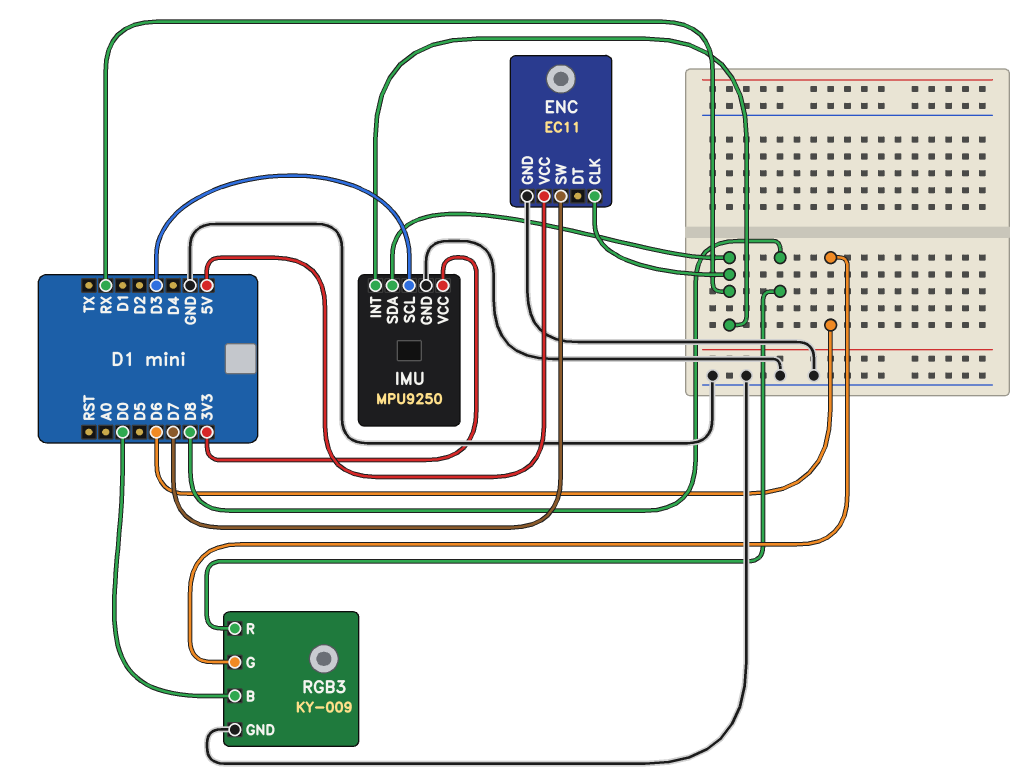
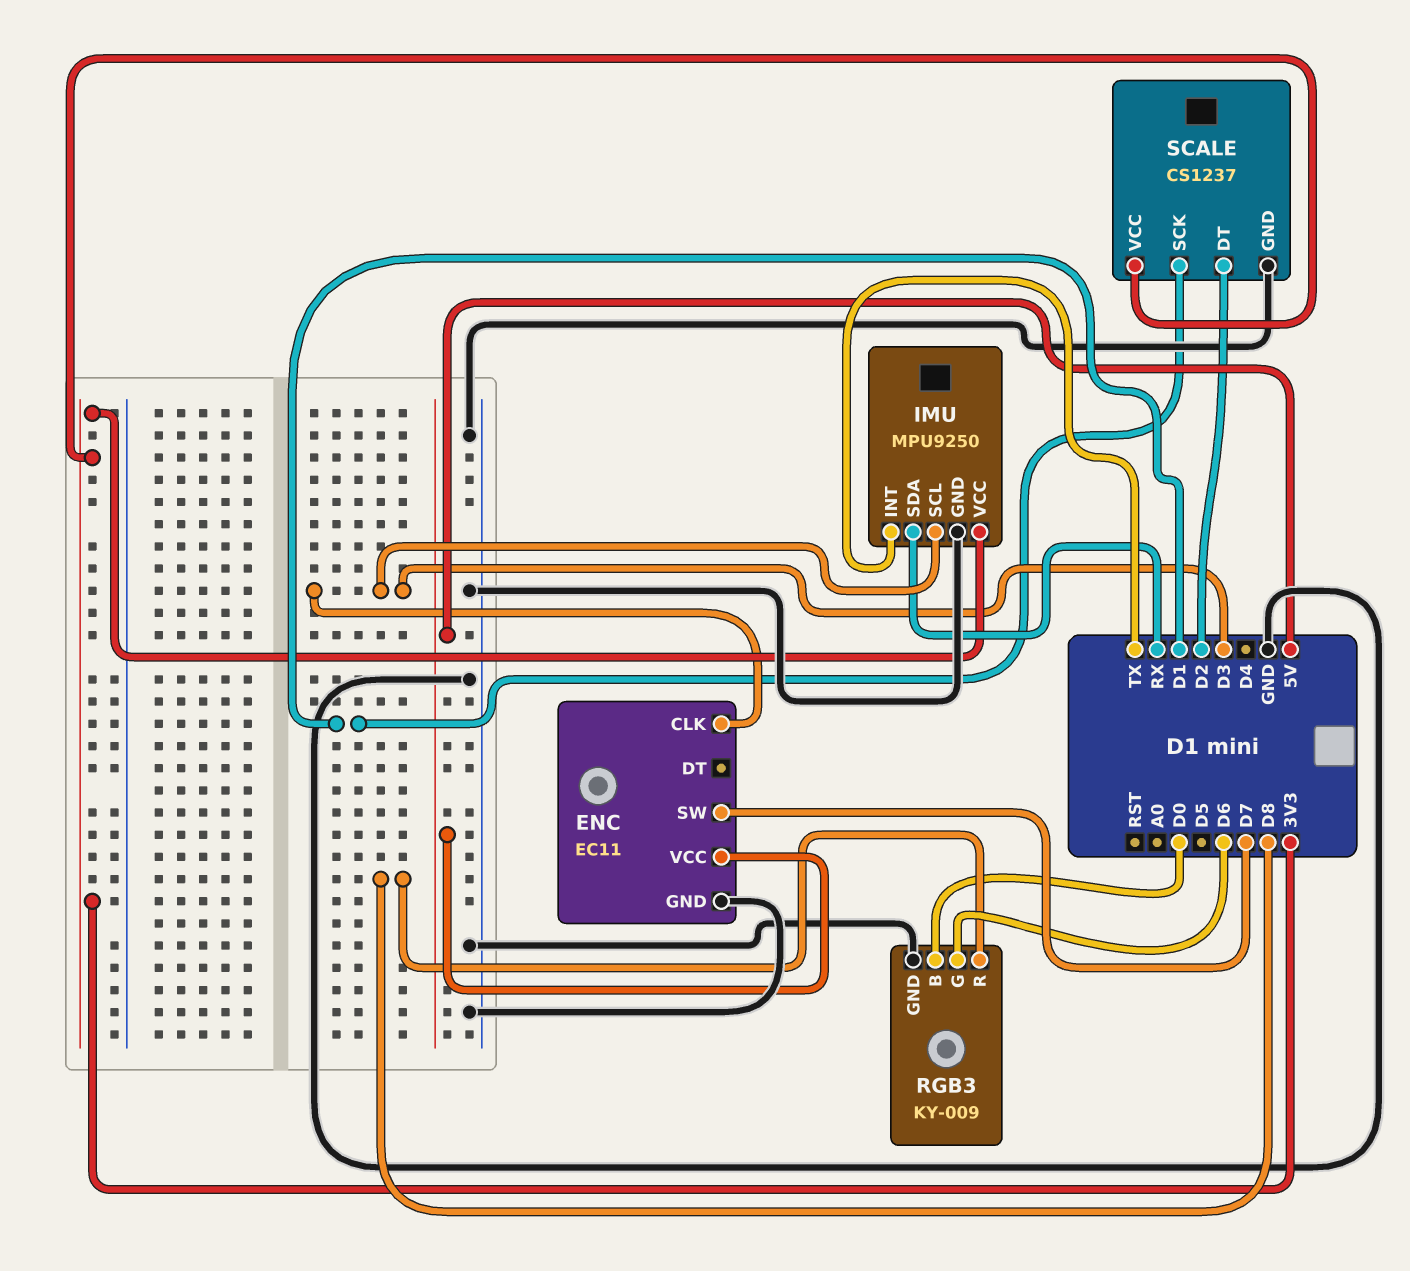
ENC pin CLK: RX -> D3
IMU pin INT: RX -> TX
SCALE: none -> CS1237
SCALE pin DT: none -> D2
SCALE pin GND: none -> GND
SCALE pin SCK: none -> D1
SCALE pin VCC: none -> 3V3

